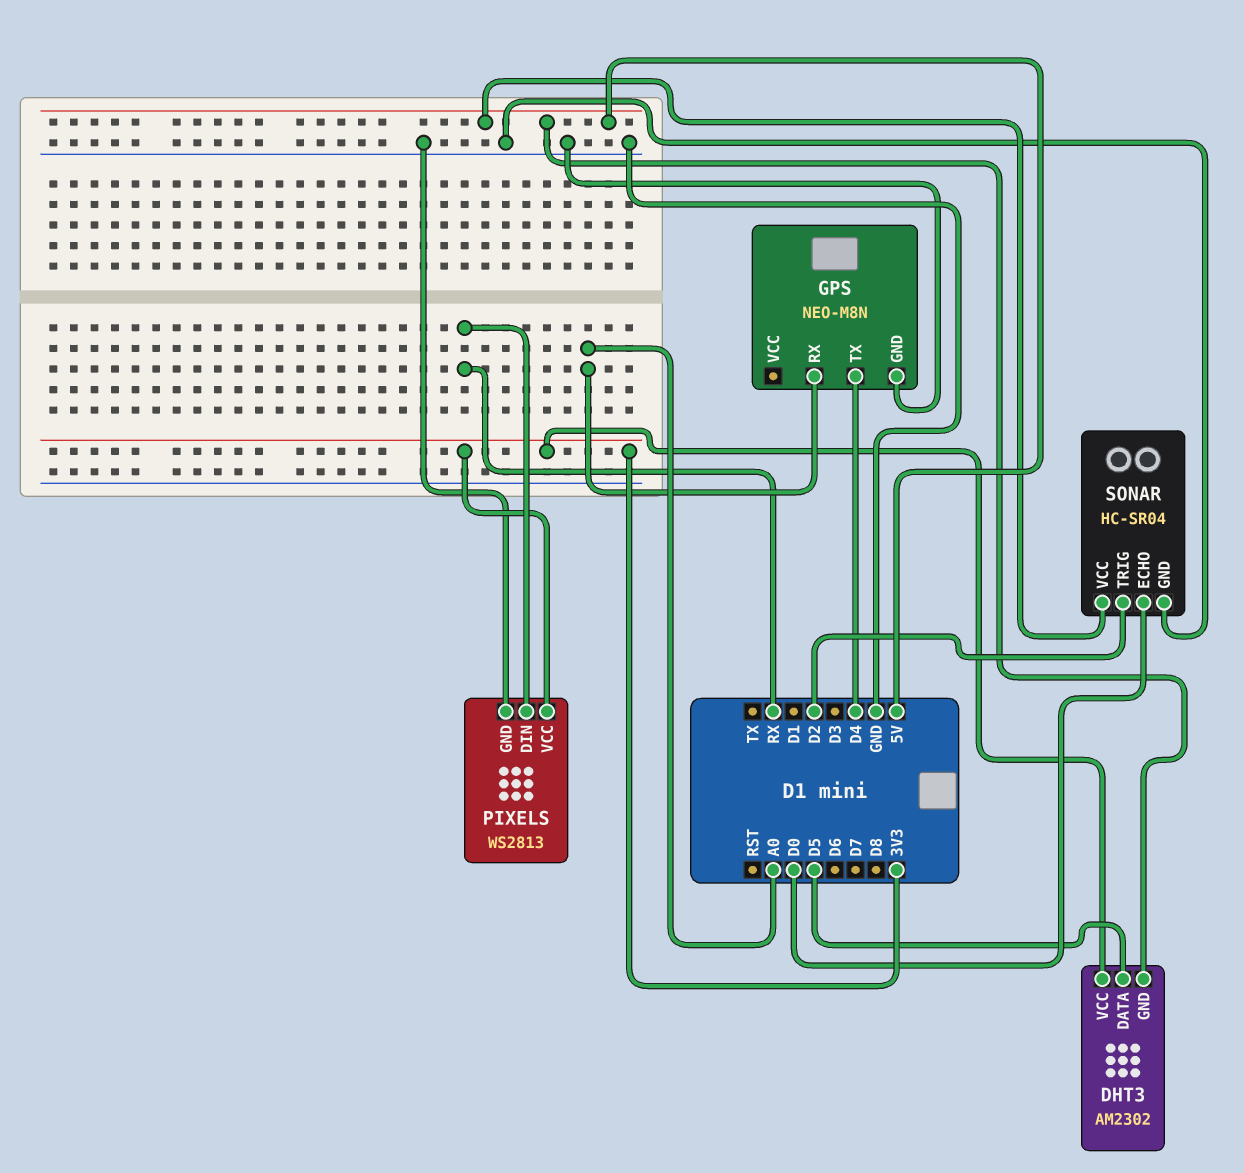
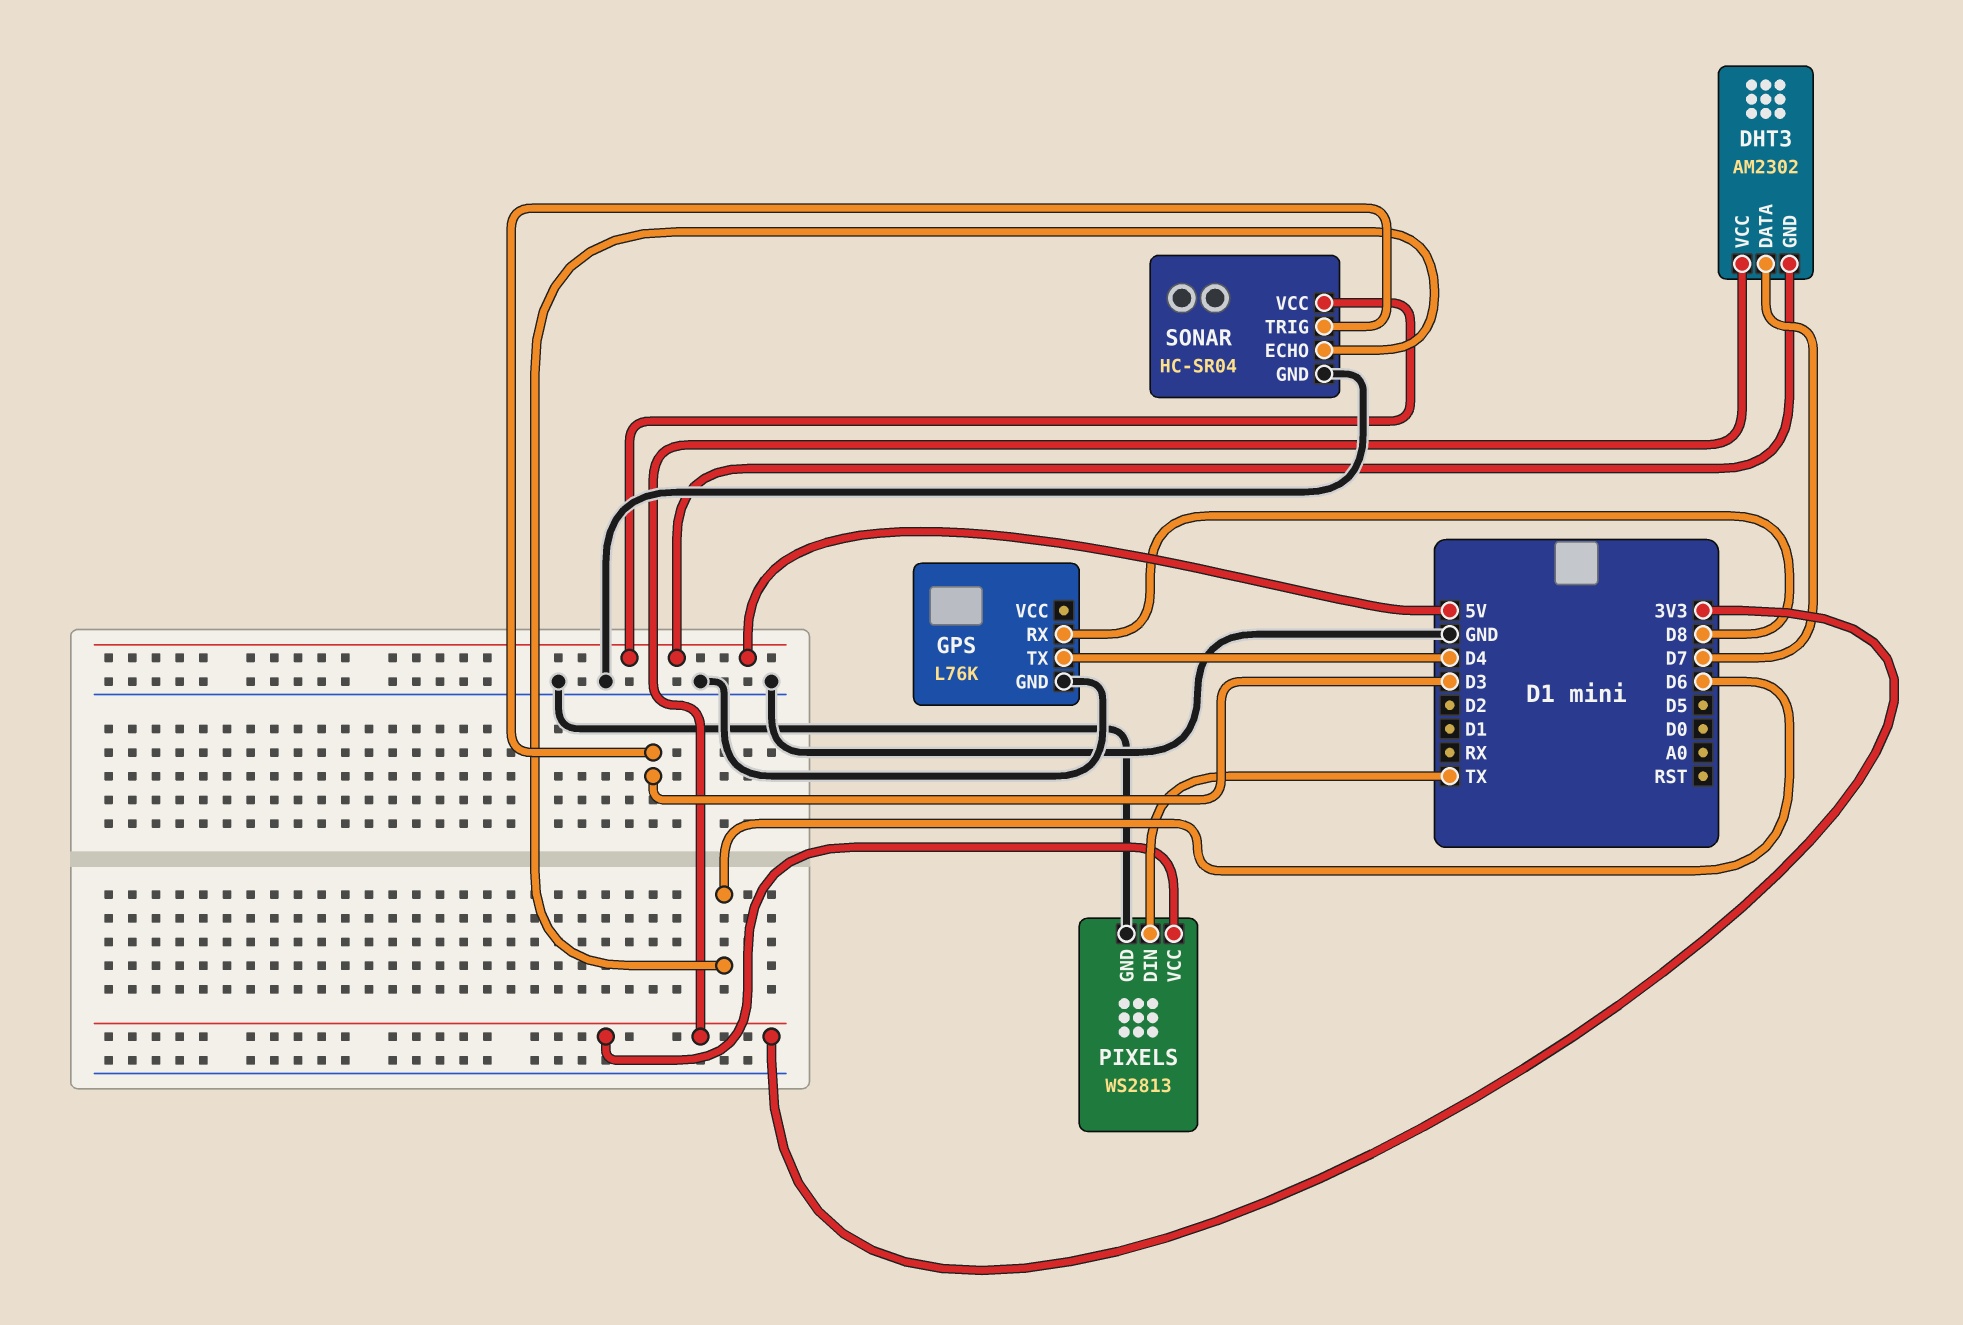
DHT3 pin DATA: D5 -> D7
GPS: NEO-M8N -> L76K
GPS pin RX: A0 -> D8
PIXELS pin DIN: RX -> TX
SONAR pin ECHO: D0 -> D6
SONAR pin TRIG: D2 -> D3

